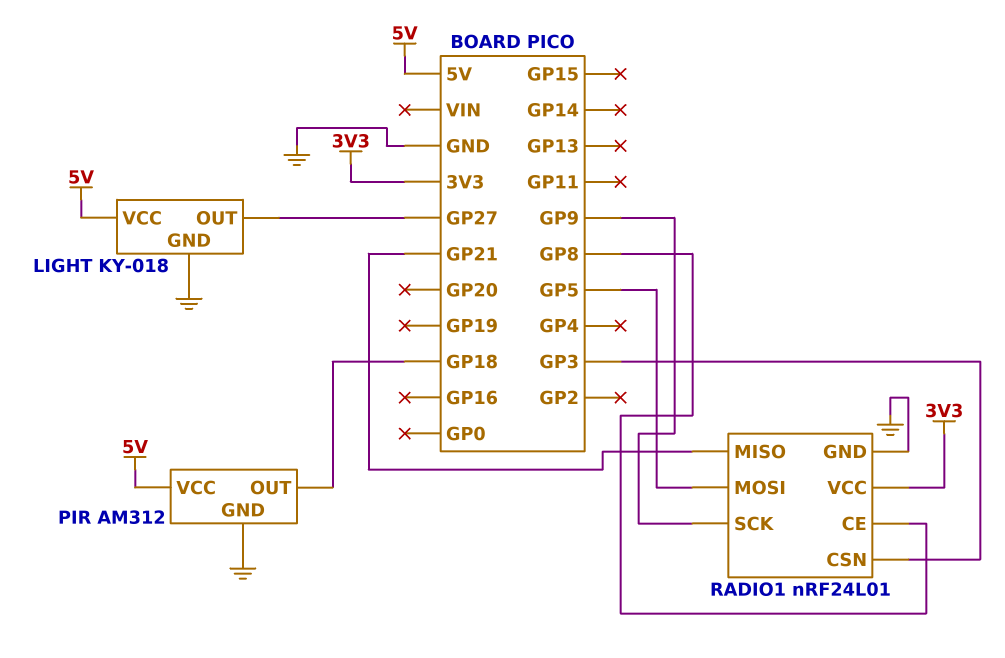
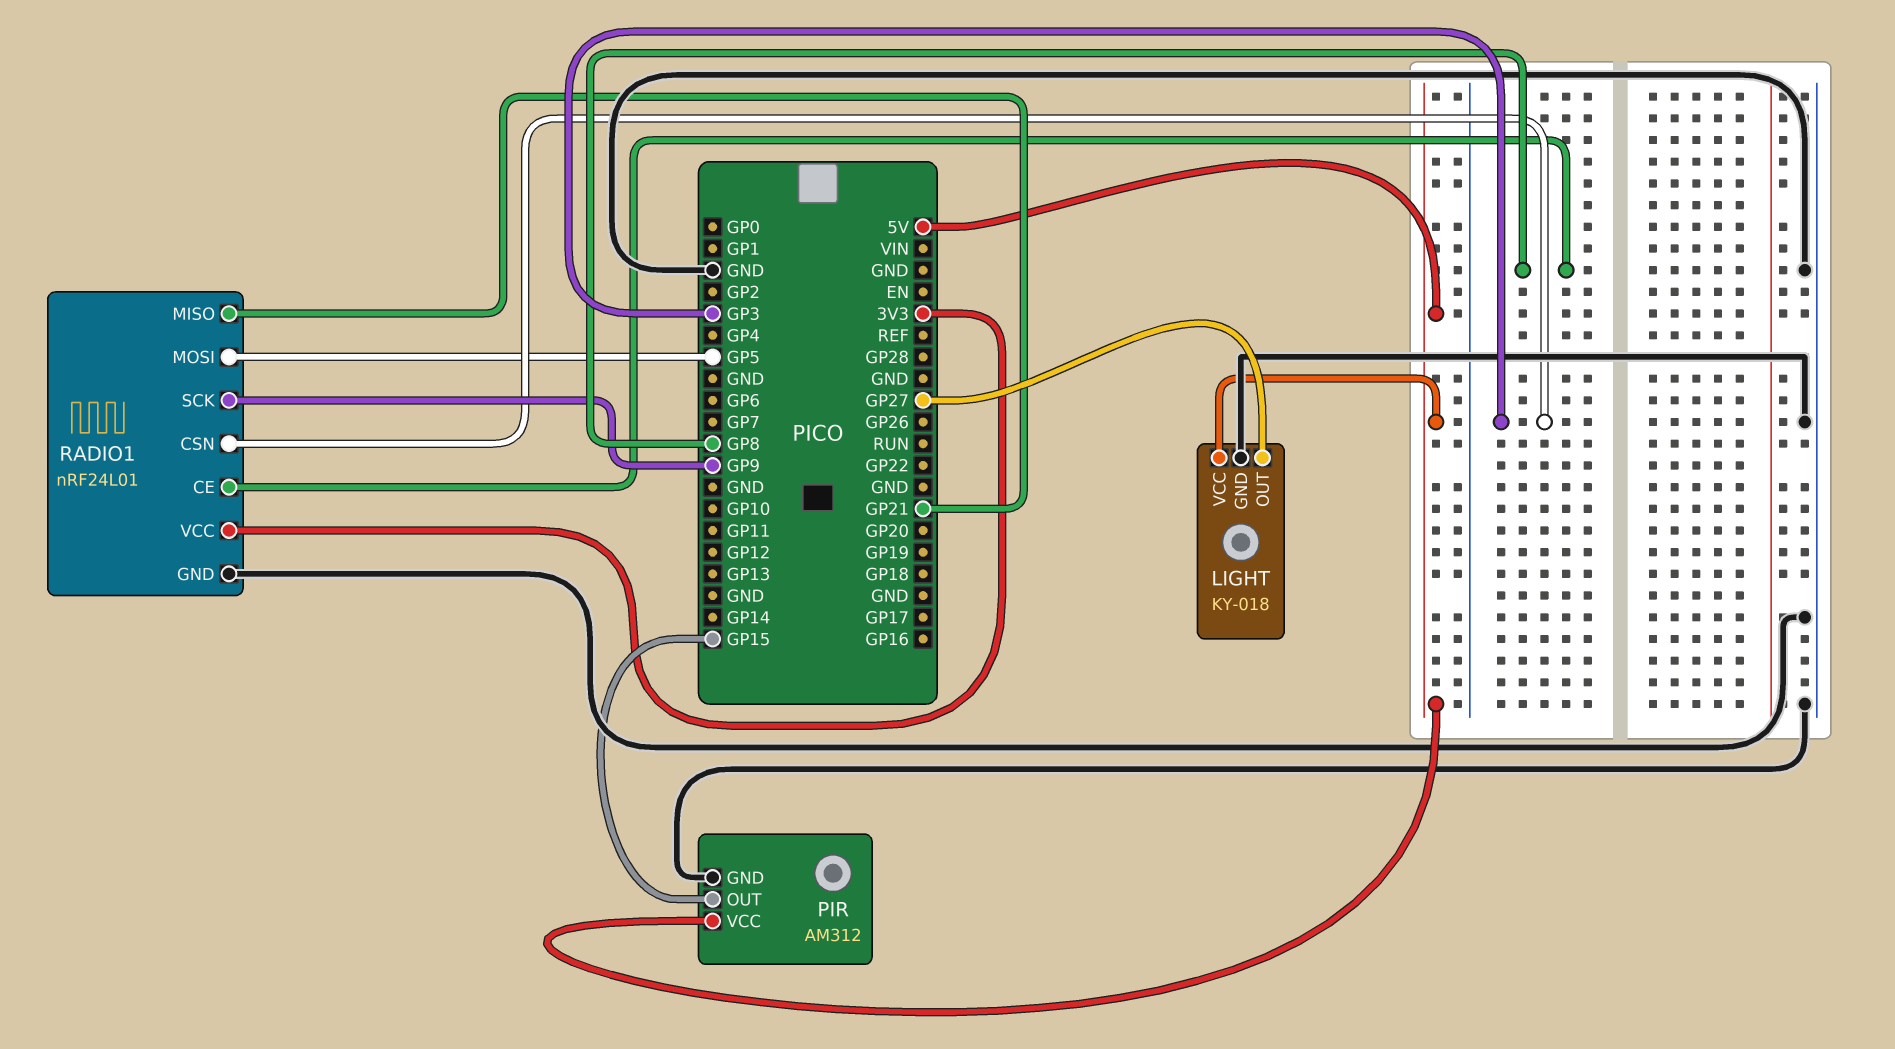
PIR pin OUT: GP18 -> GP15

